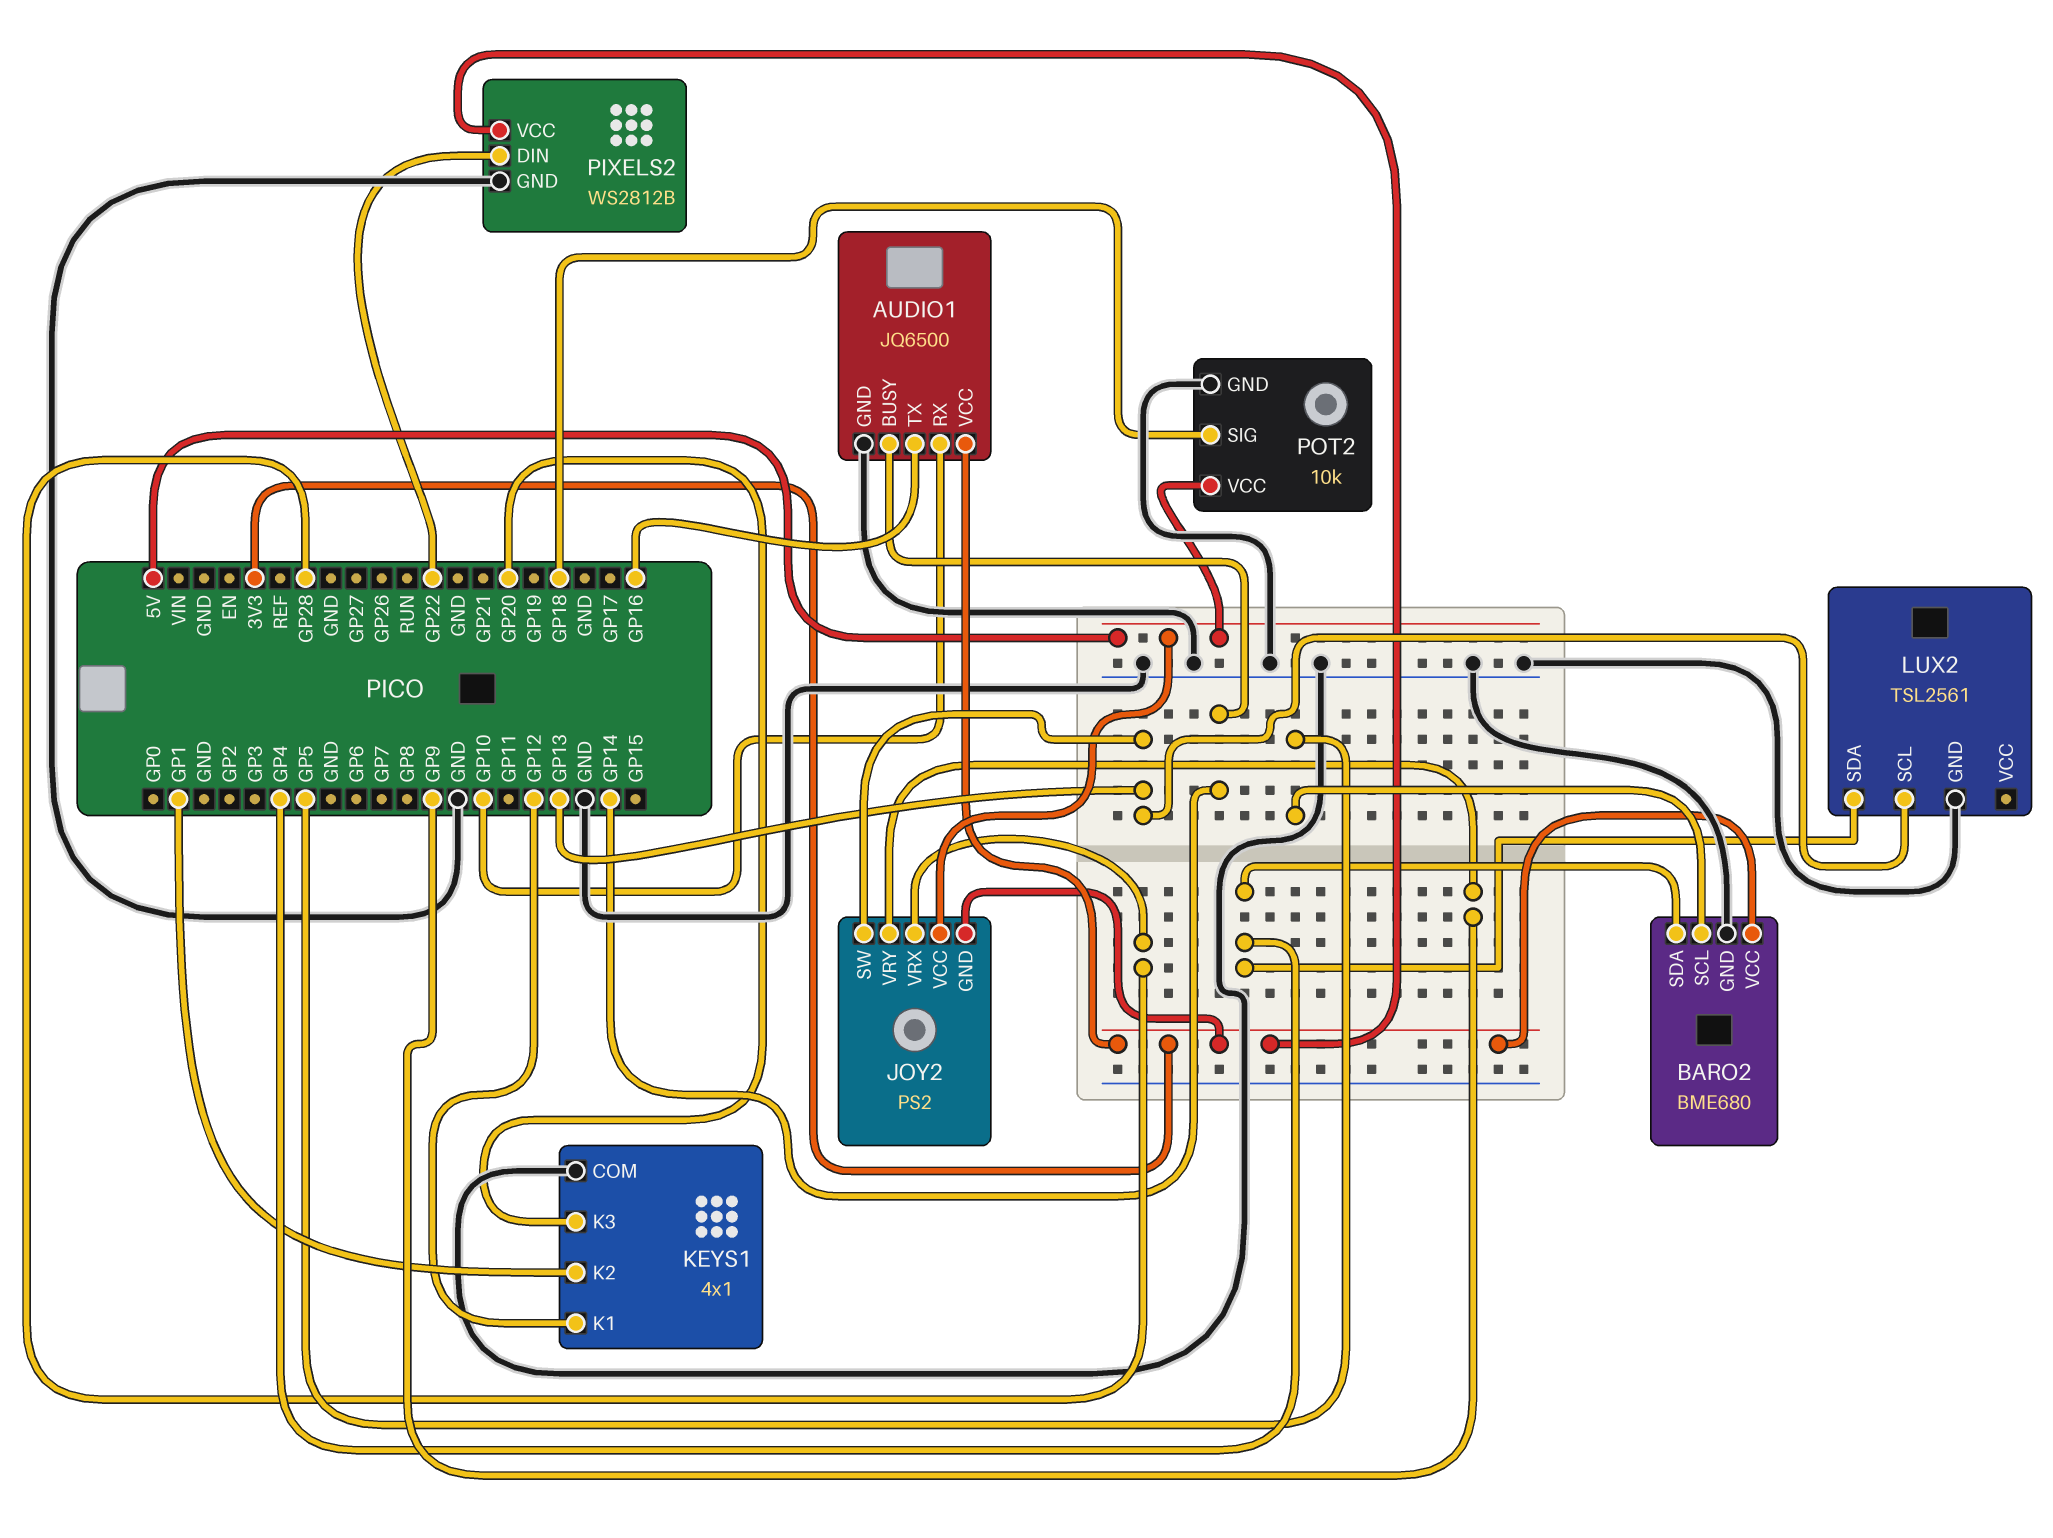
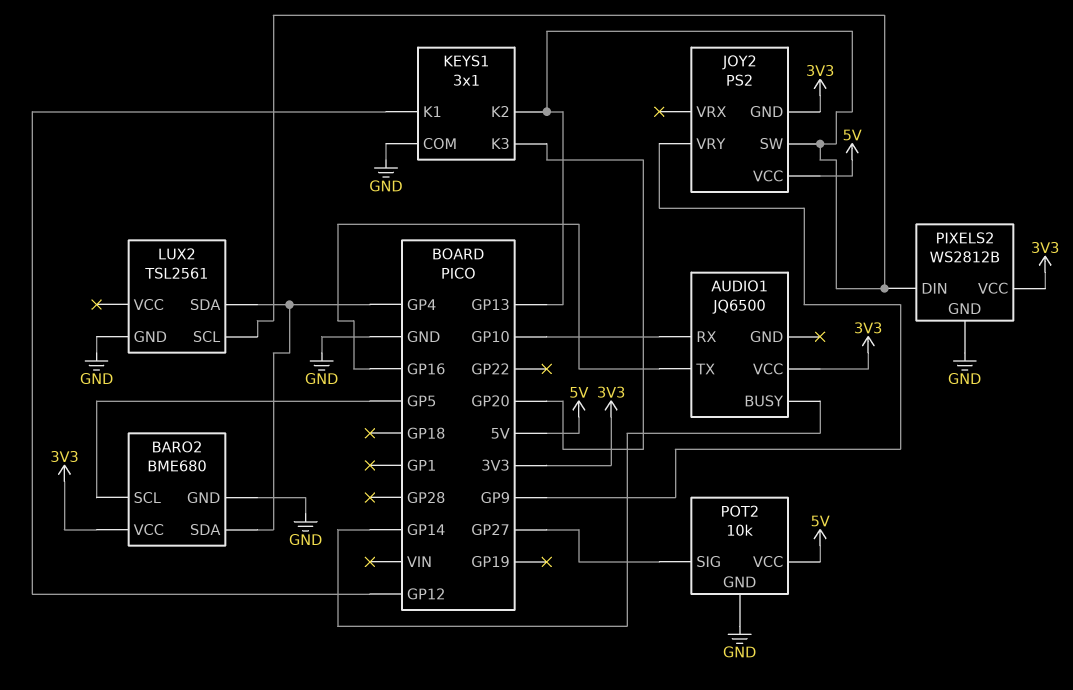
AUDIO1 pin GND: GND -> none
JOY2 pin VRX: GP28 -> none
KEYS1: 4x1 -> 3x1
KEYS1 pin K2: GP1 -> GP13
PIXELS2 pin DIN: GP22 -> GP13
POT2 pin SIG: GP18 -> GP27

